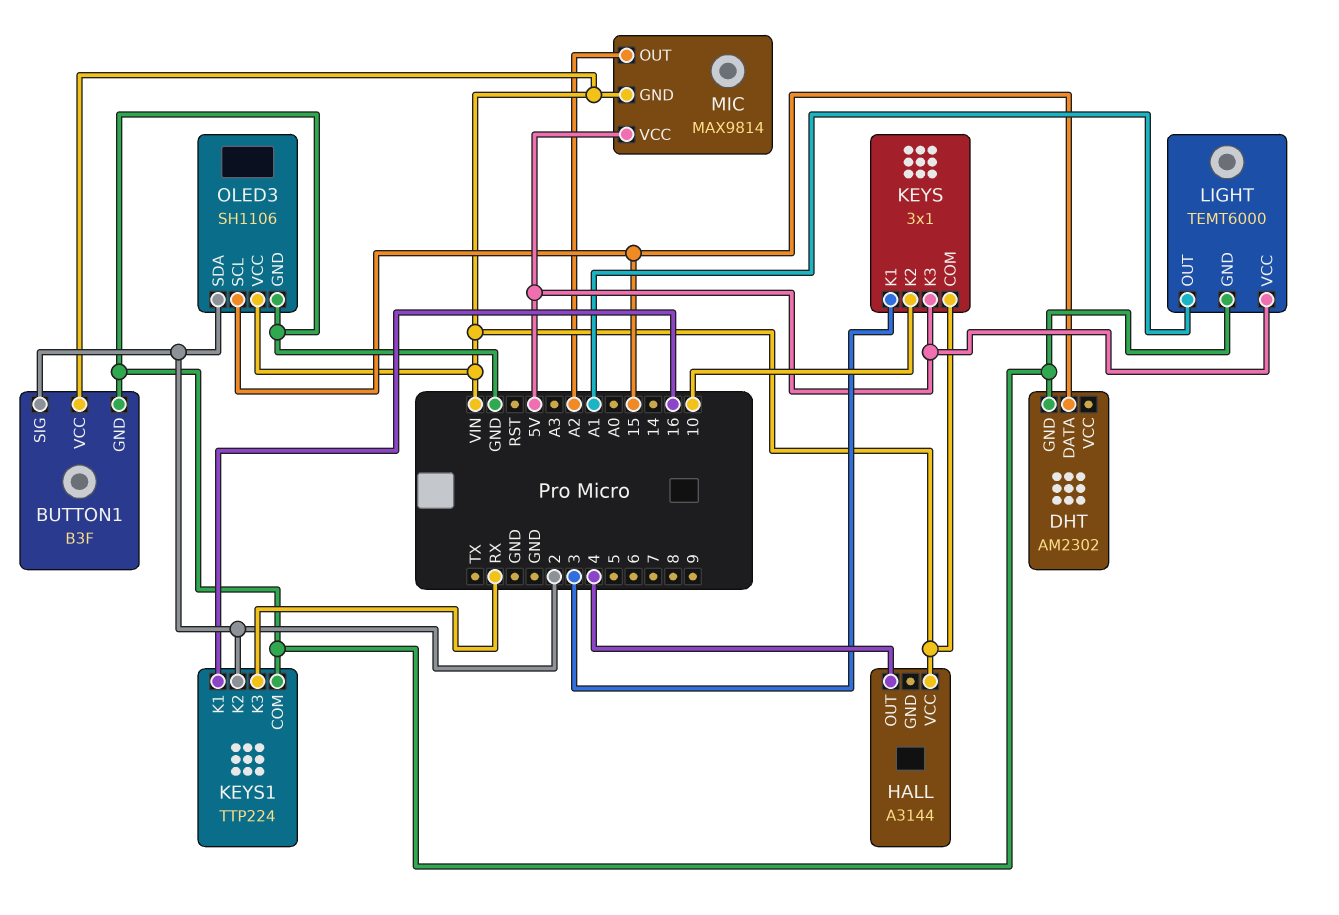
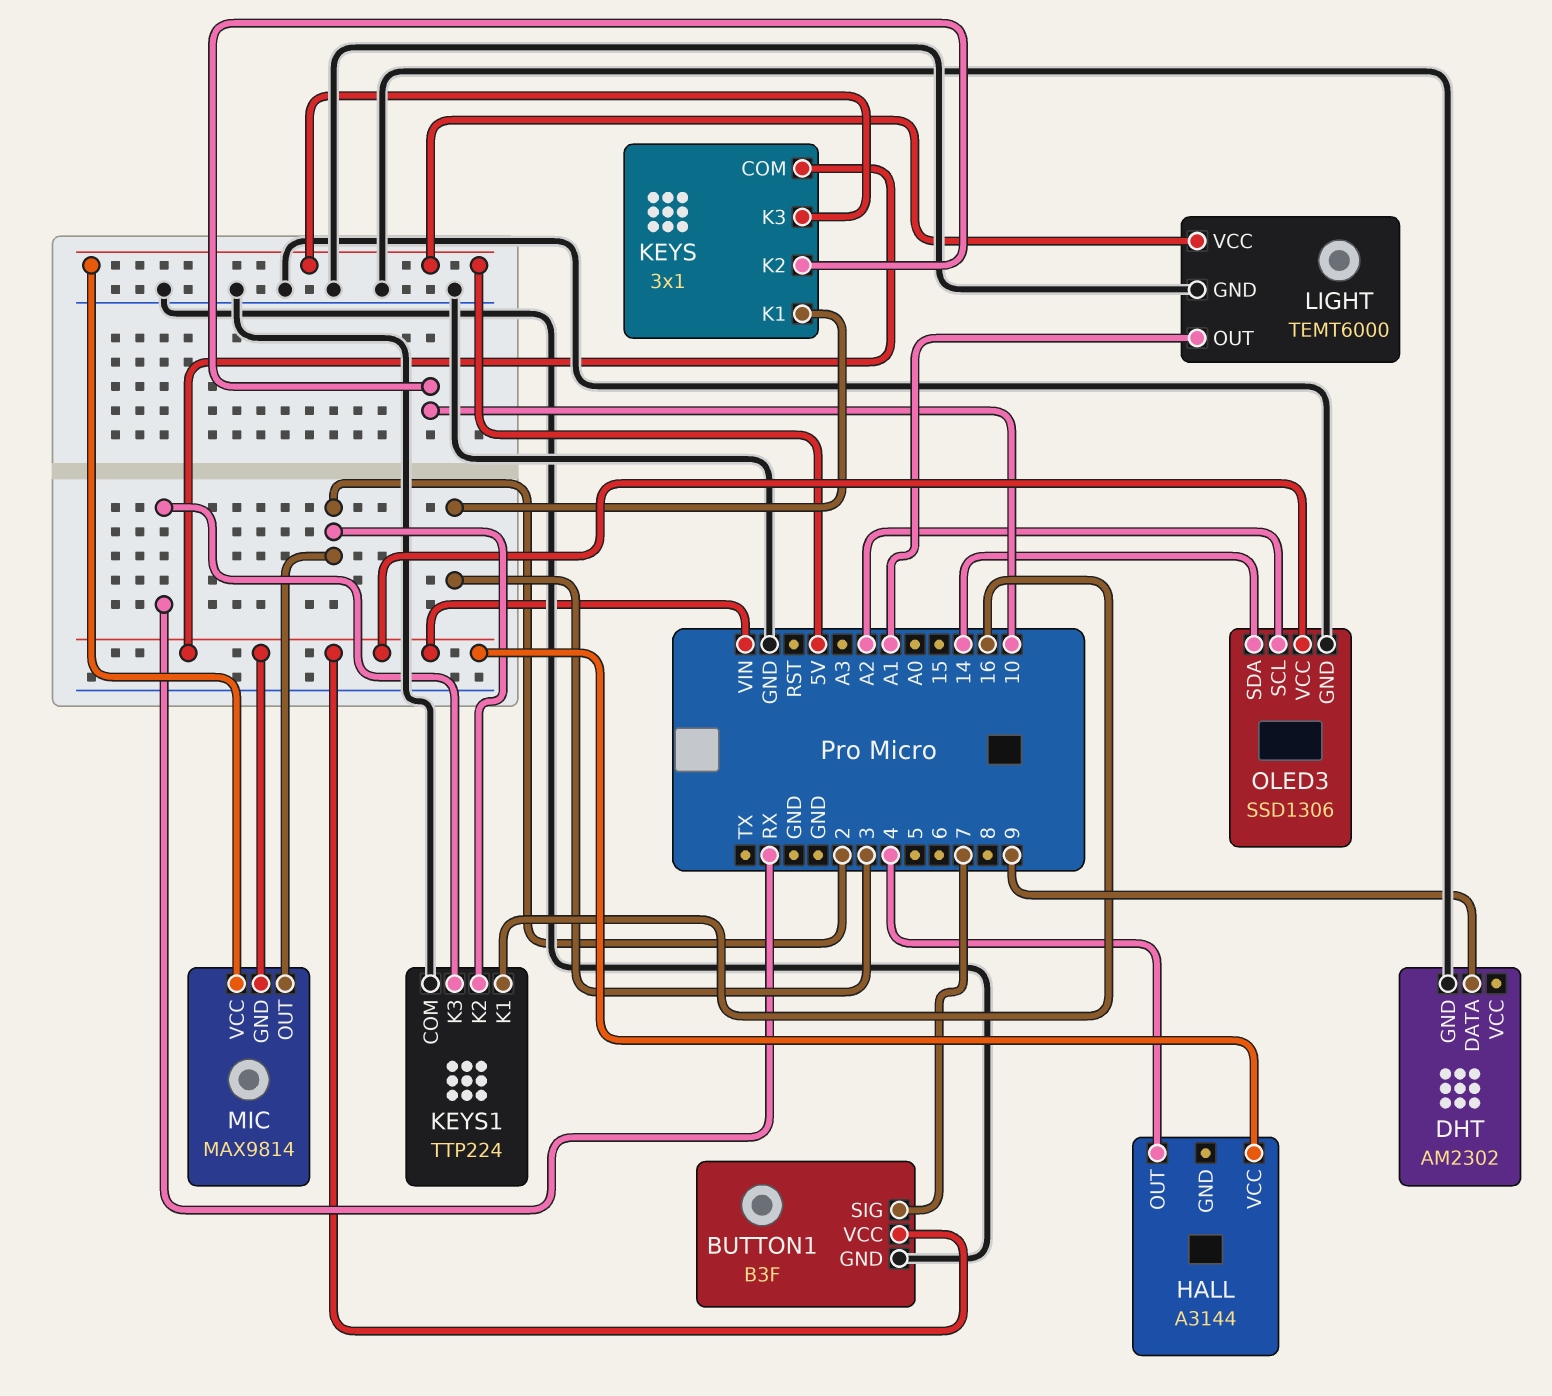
BUTTON1 pin SIG: 2 -> 7
DHT pin DATA: 15 -> 9
MIC pin OUT: A2 -> 2
OLED3: SH1106 -> SSD1306
OLED3 pin SCL: 15 -> A2
OLED3 pin SDA: 2 -> 14

